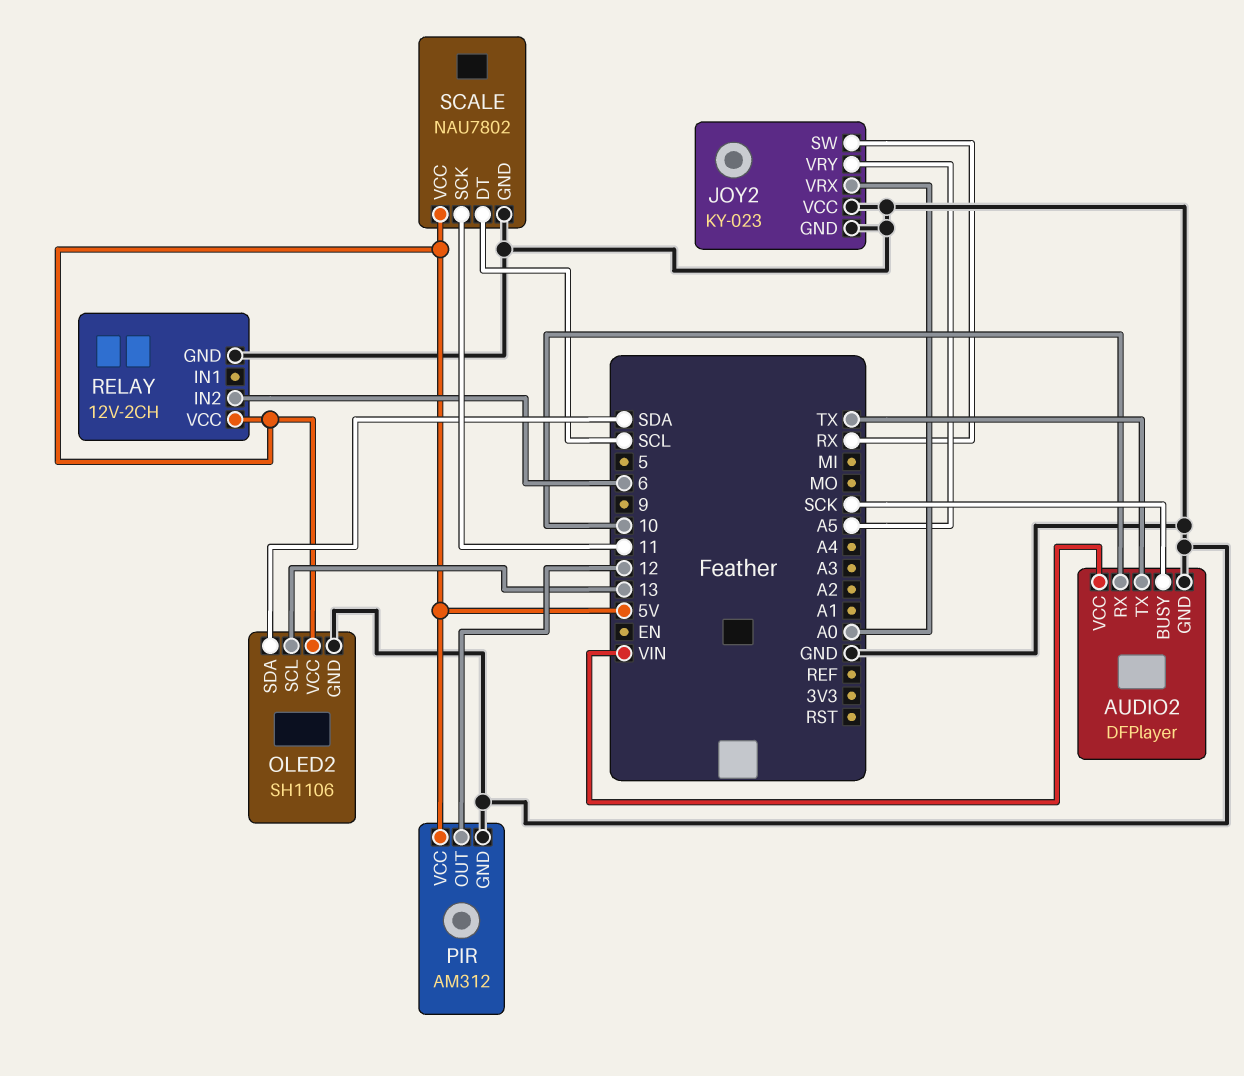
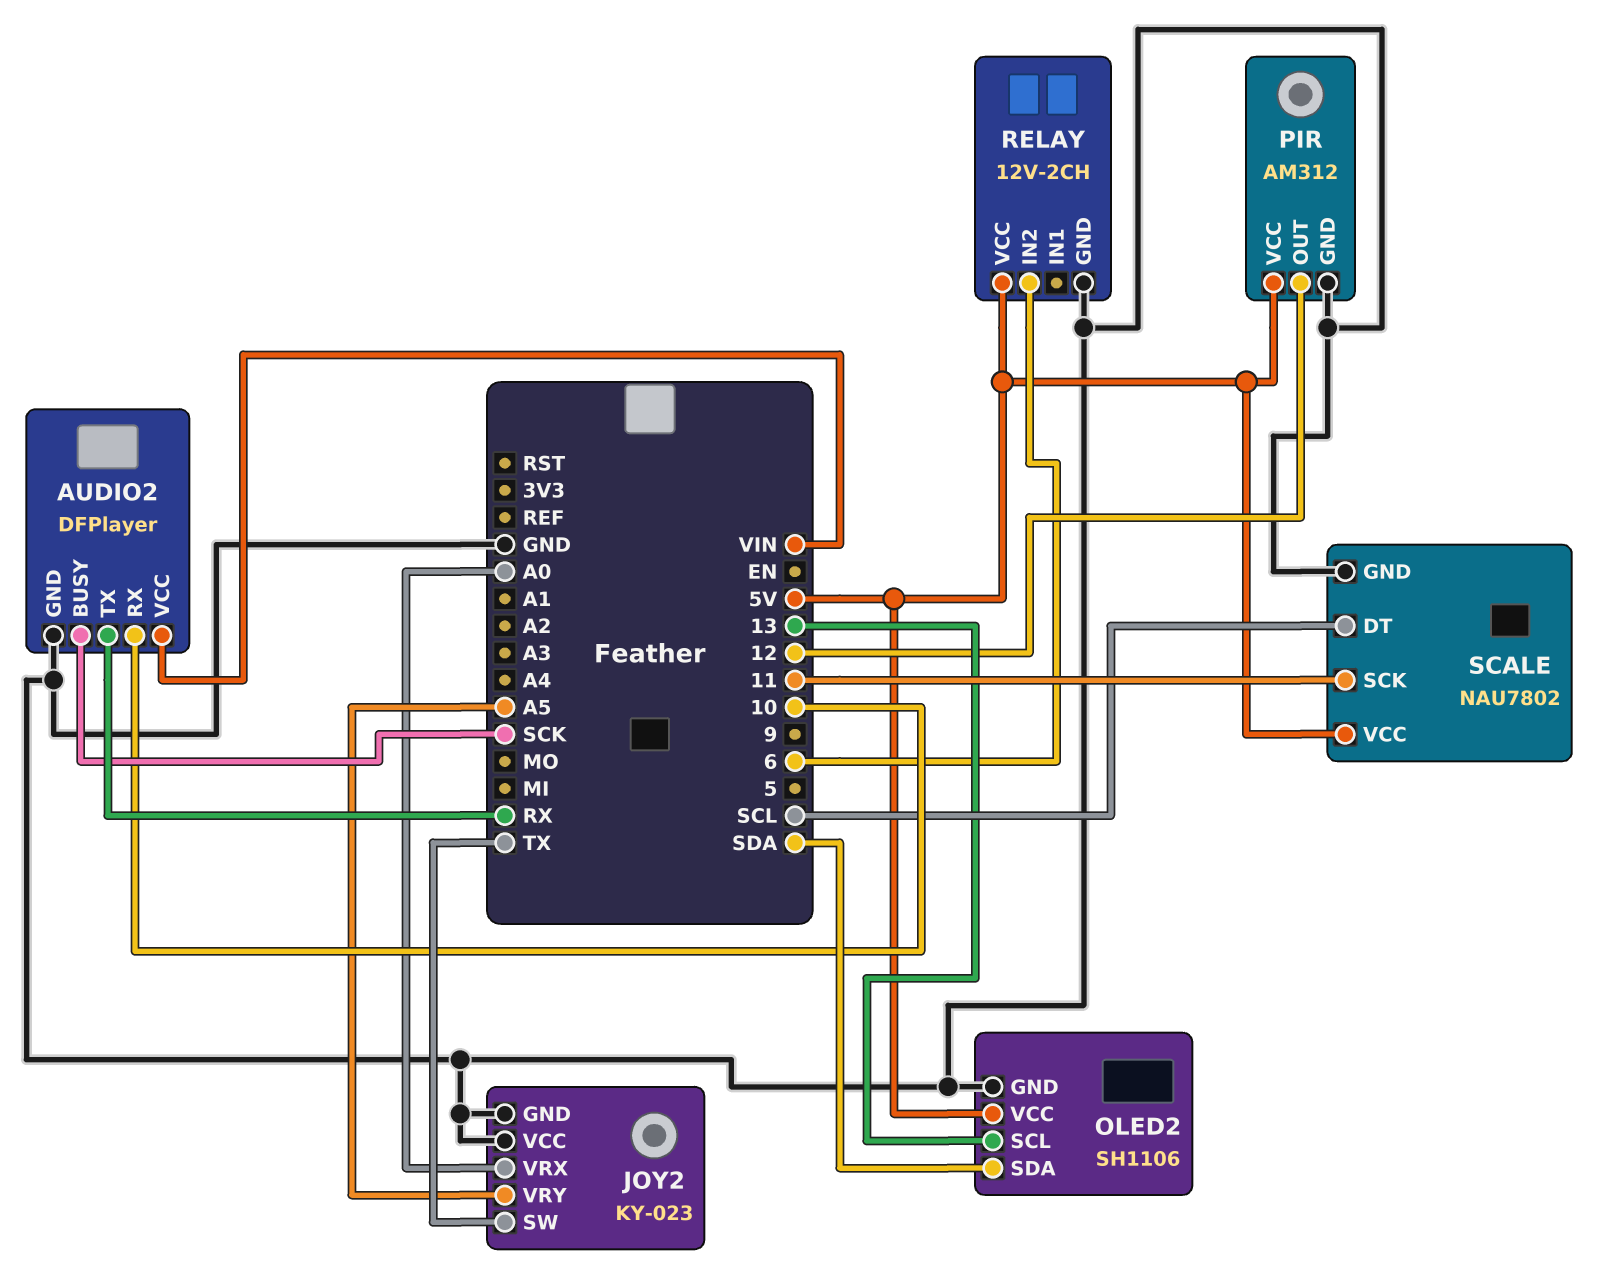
AUDIO2 pin TX: TX -> RX
JOY2 pin SW: RX -> TX

